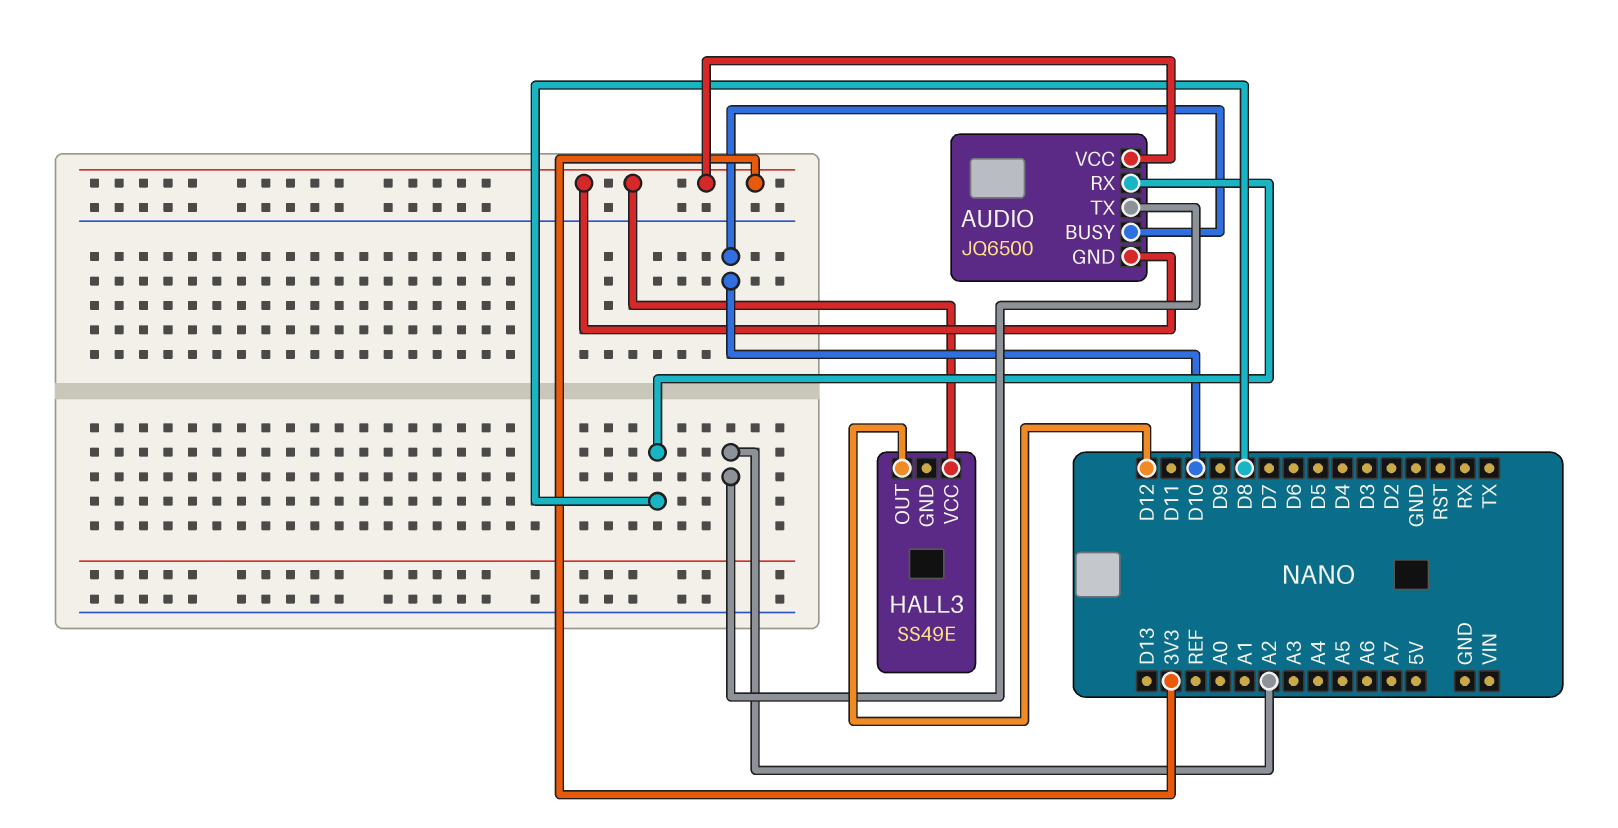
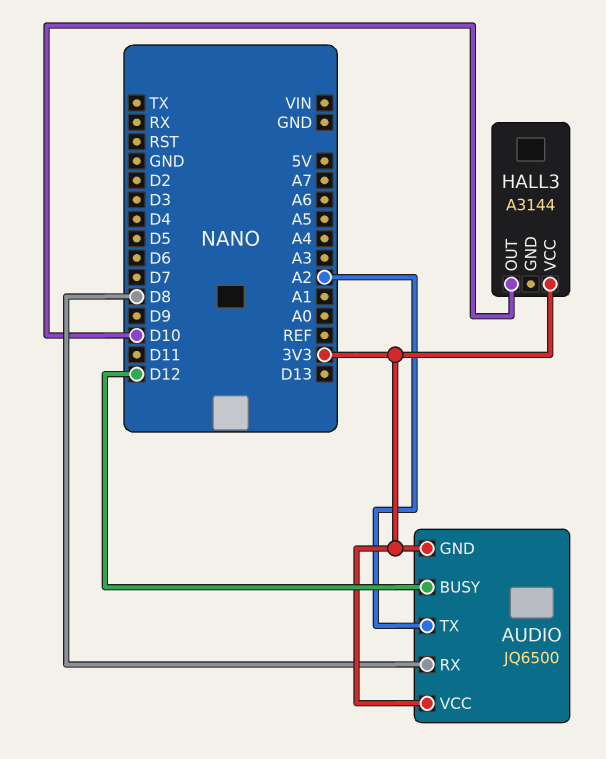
AUDIO pin BUSY: D10 -> D12
HALL3: SS49E -> A3144
HALL3 pin OUT: D12 -> D10

